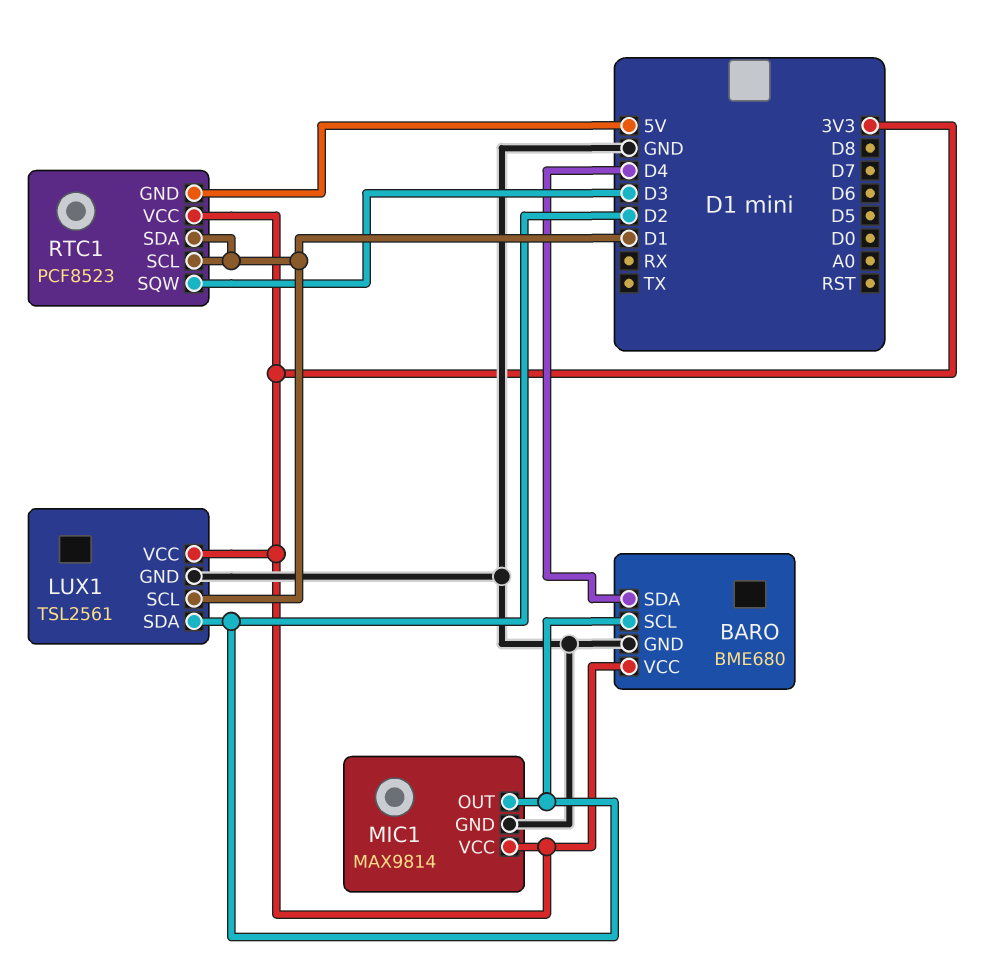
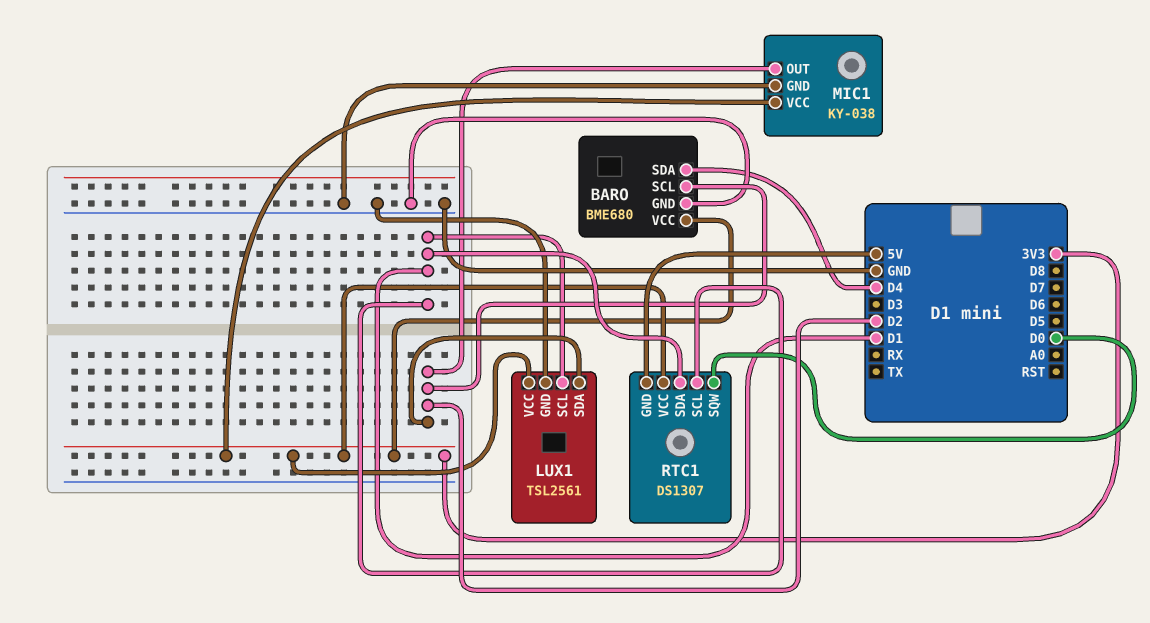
MIC1: MAX9814 -> KY-038
RTC1: PCF8523 -> DS1307
RTC1 pin SQW: D3 -> D0

